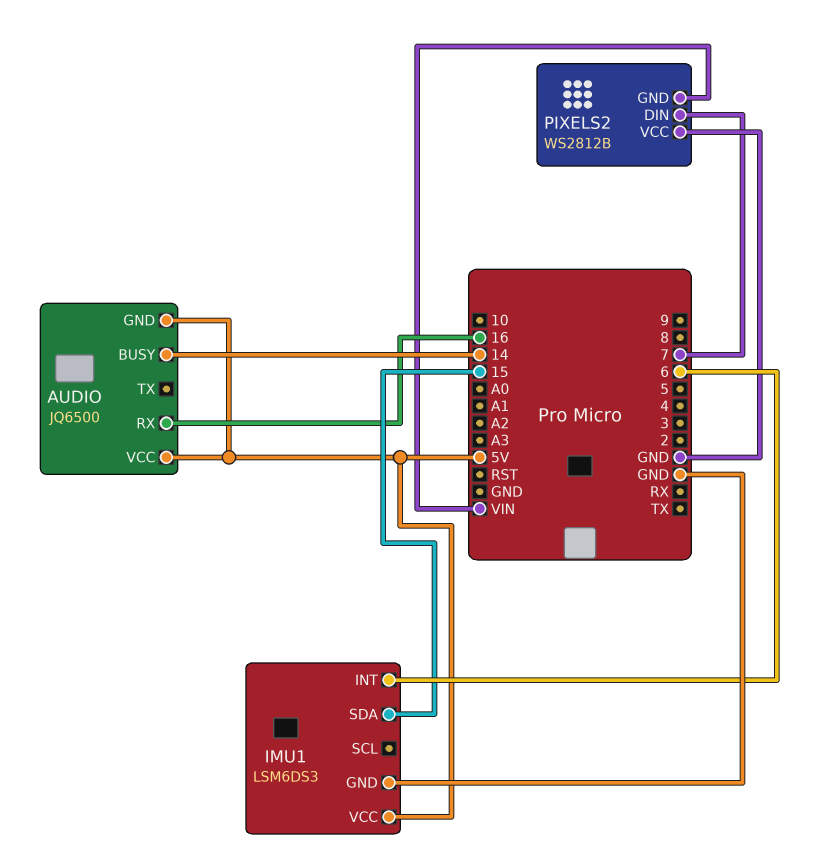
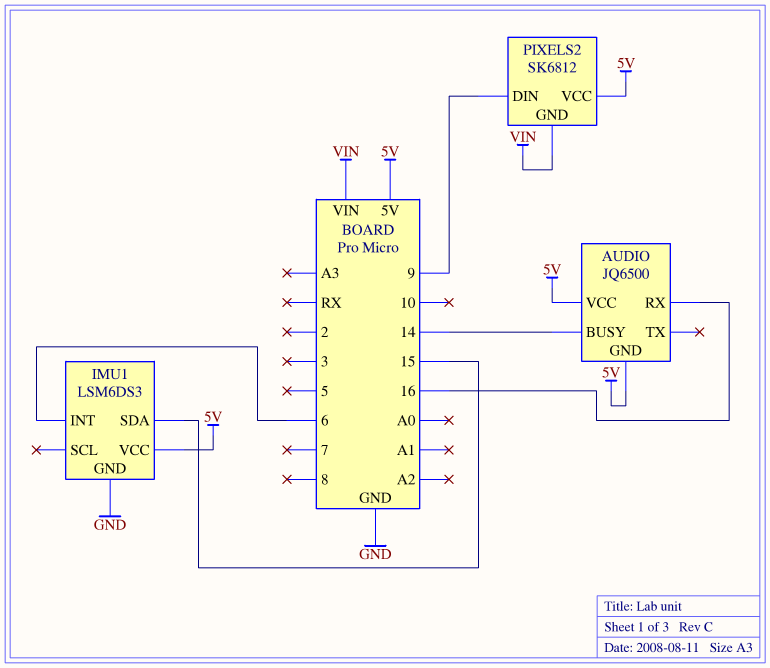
PIXELS2: WS2812B -> SK6812
PIXELS2 pin DIN: 7 -> 9
PIXELS2 pin VCC: GND -> 5V

